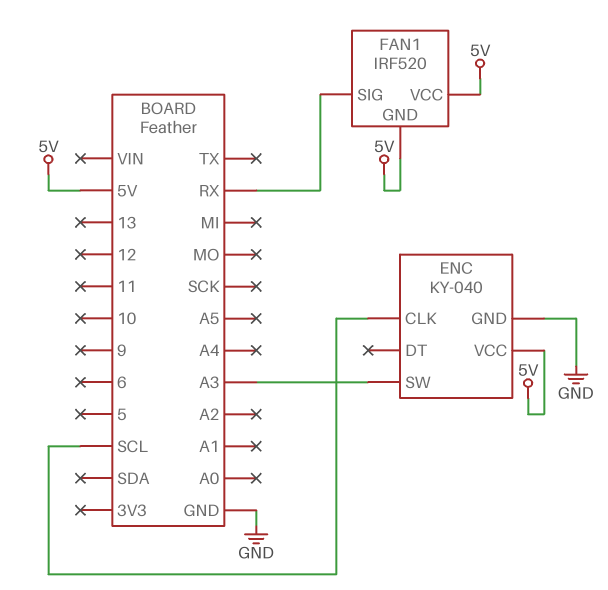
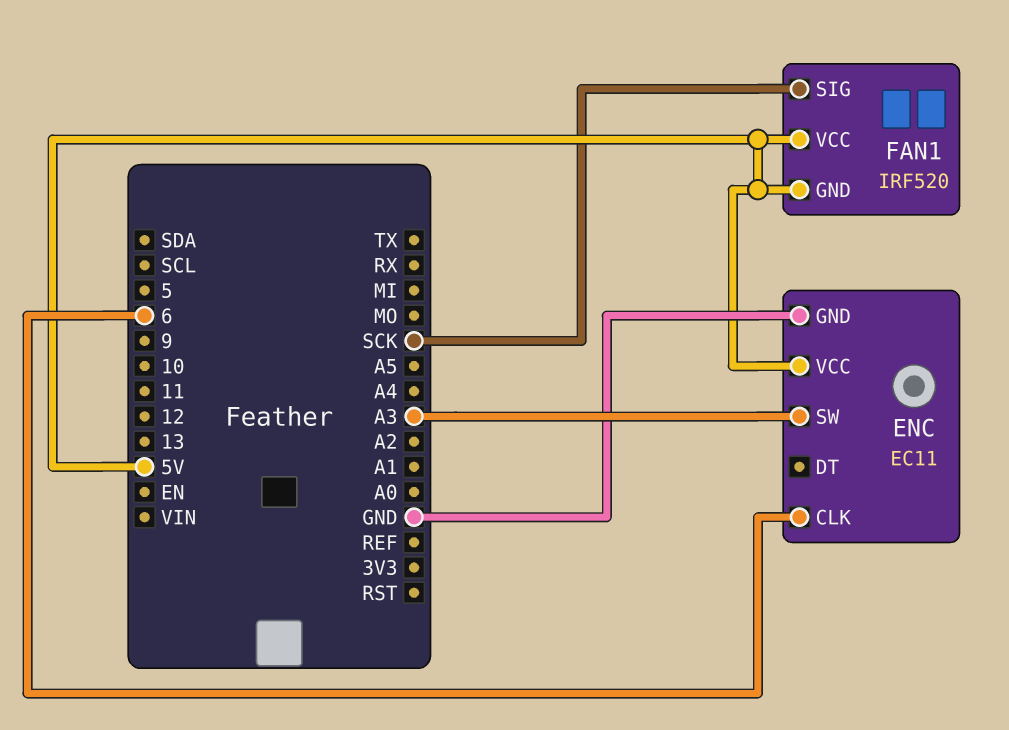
ENC: KY-040 -> EC11
ENC pin CLK: SCL -> 6
FAN1 pin SIG: RX -> SCK

